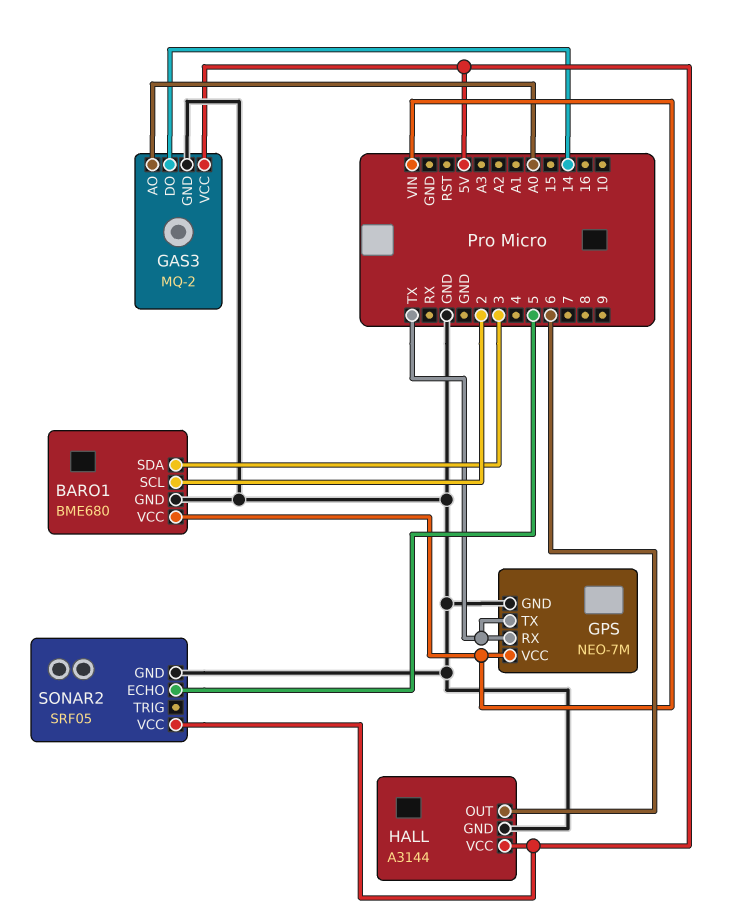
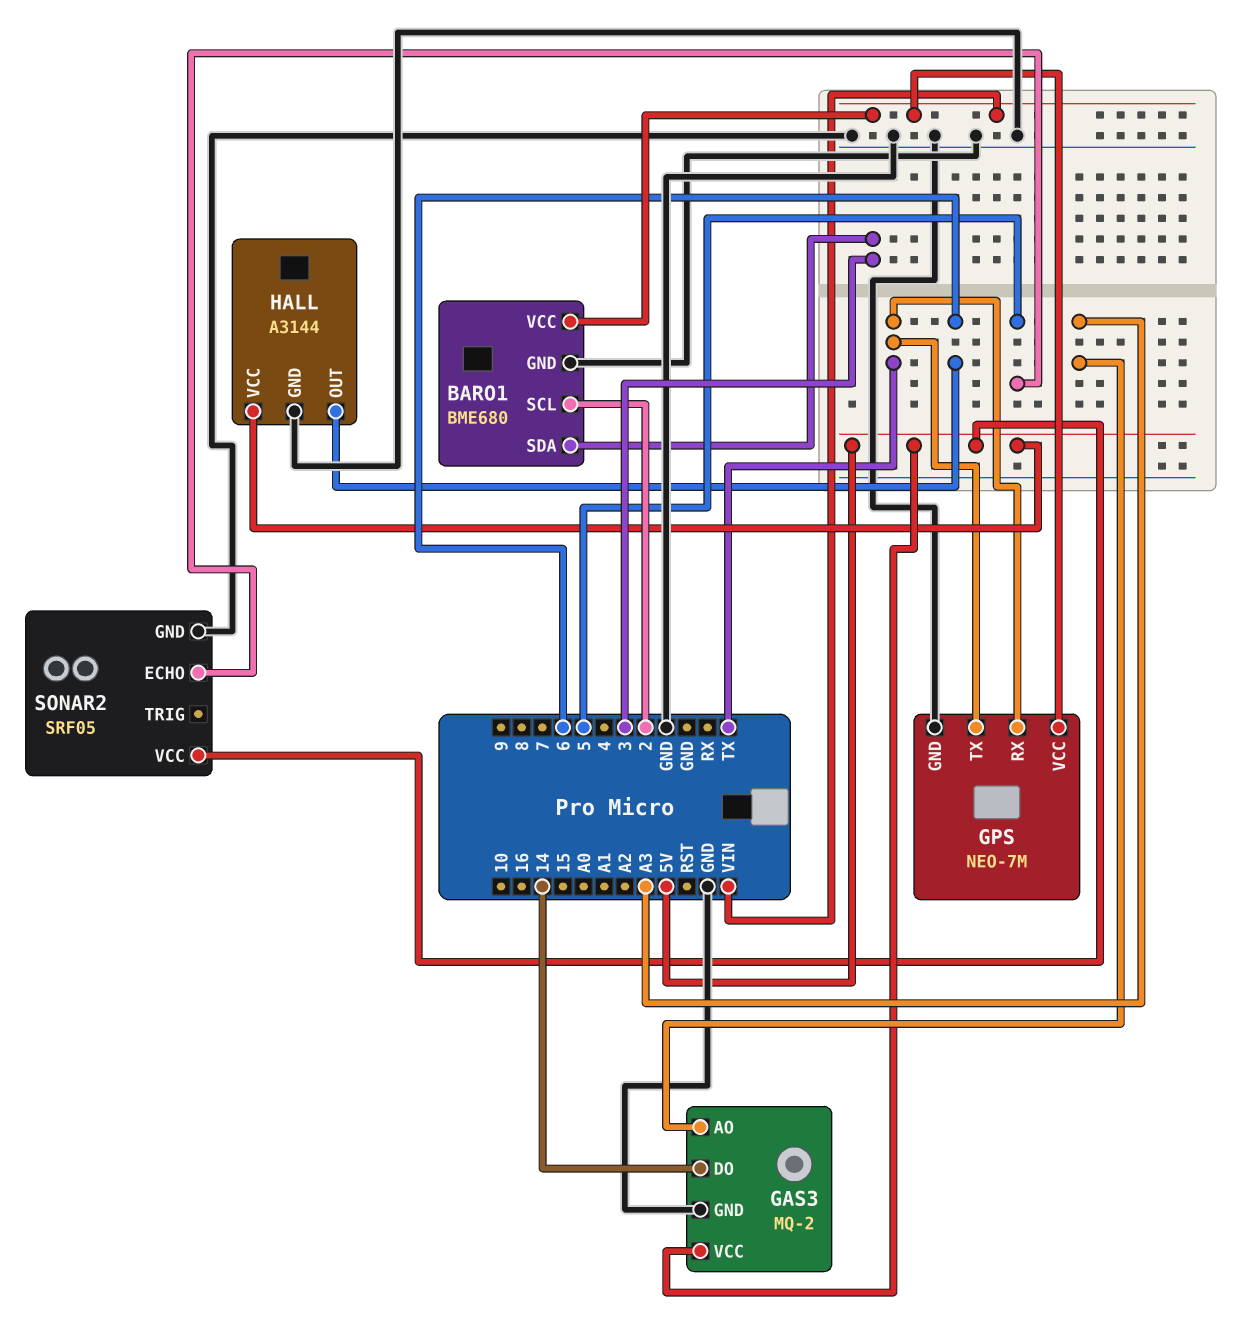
GAS3 pin AO: A0 -> A3

